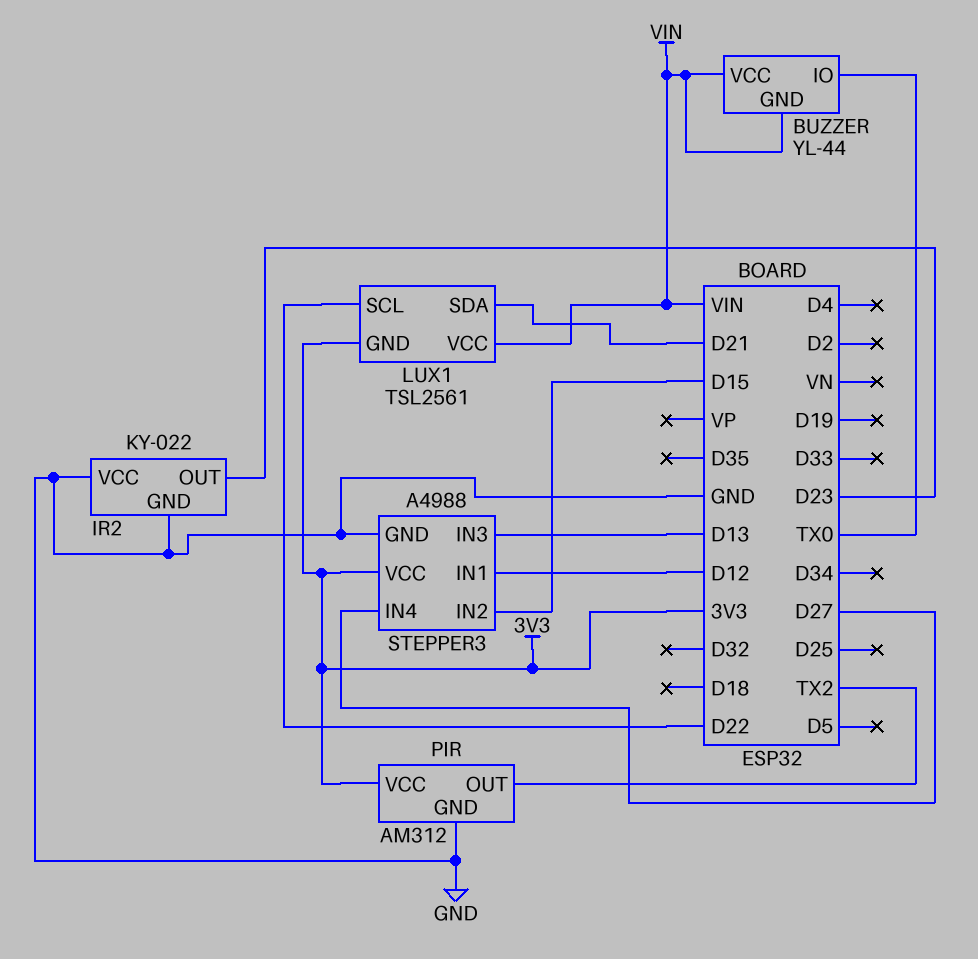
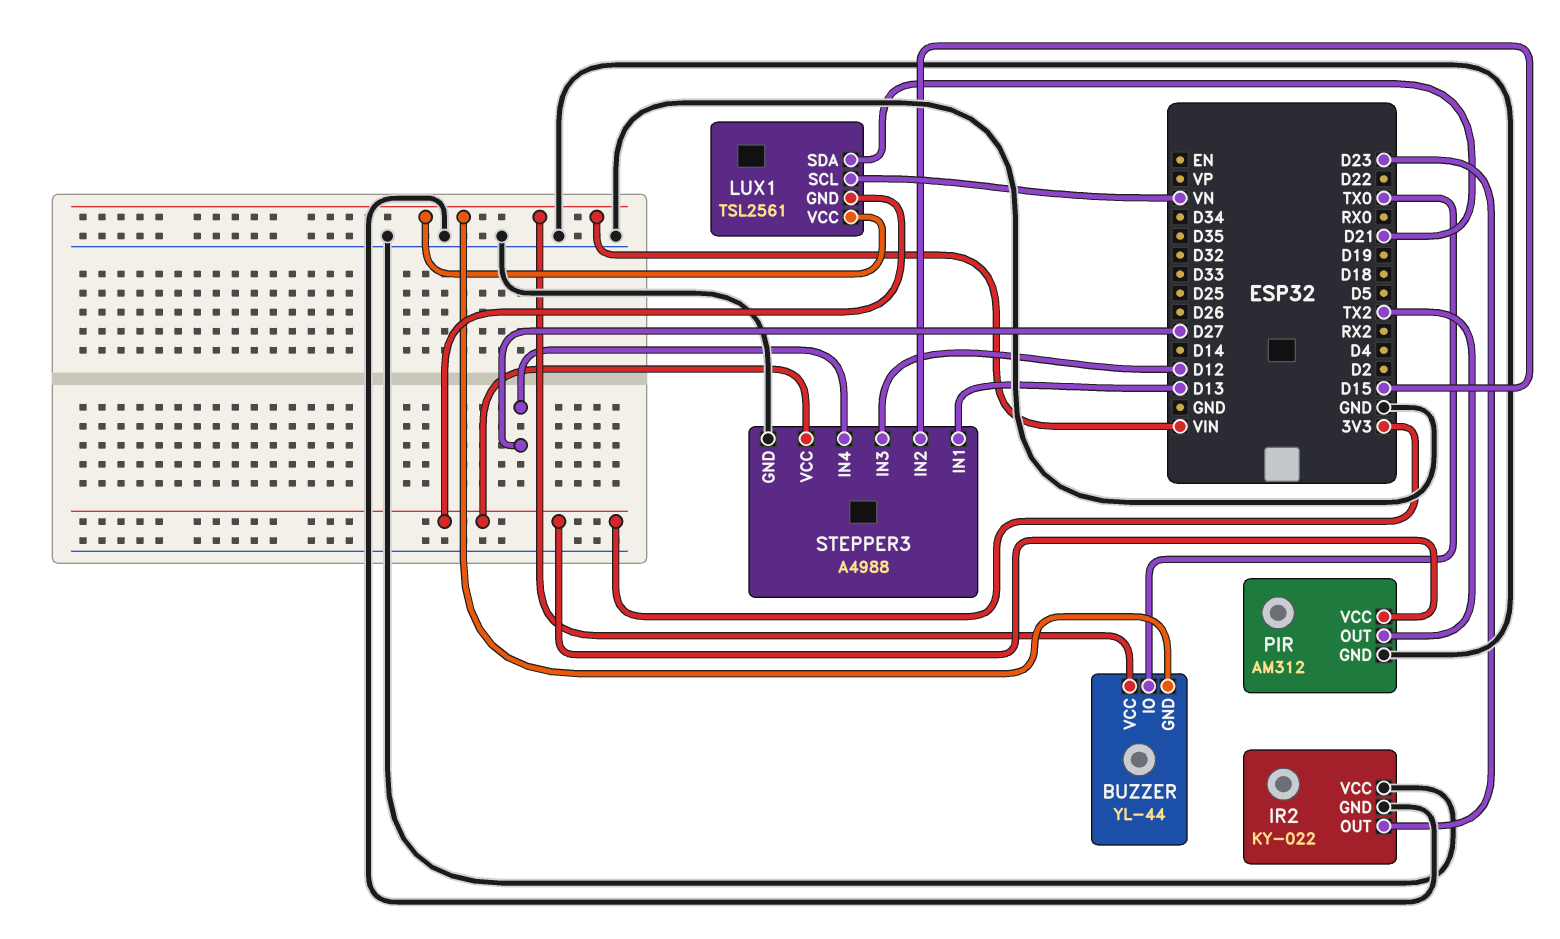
LUX1 pin SCL: D22 -> VN
STEPPER3 pin IN1: D12 -> D13
STEPPER3 pin IN3: D13 -> D12

